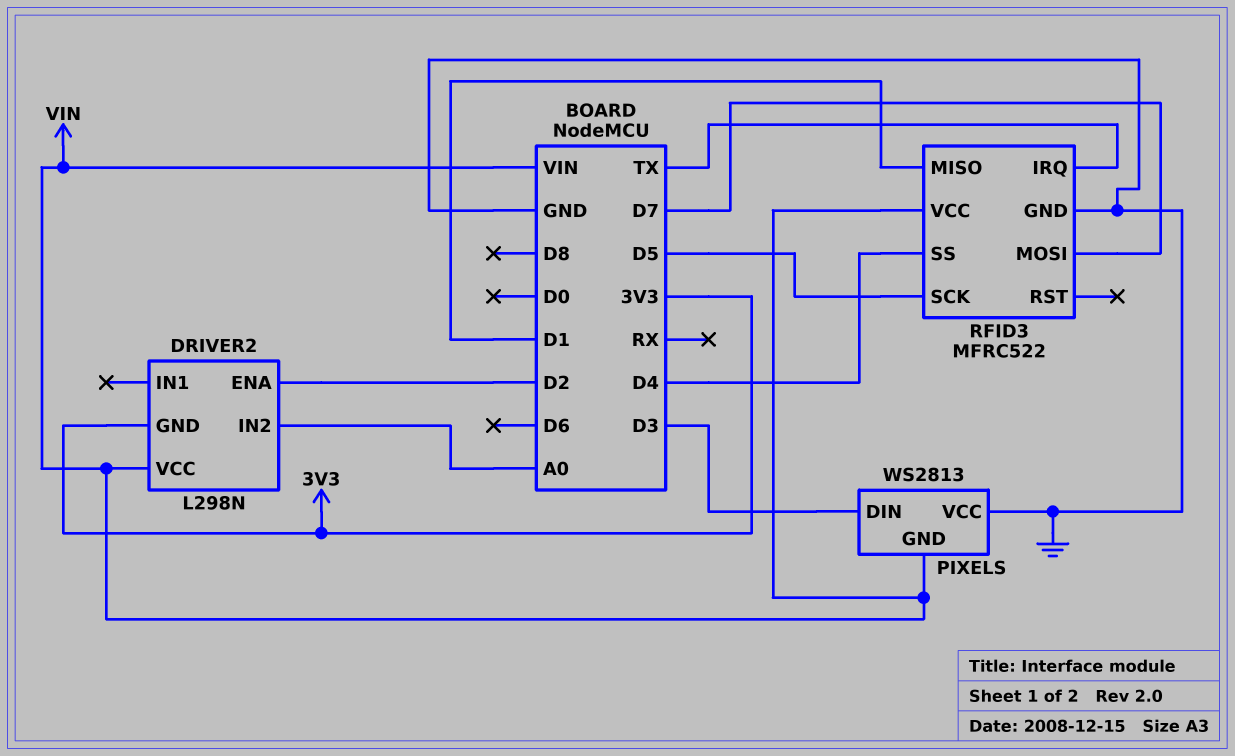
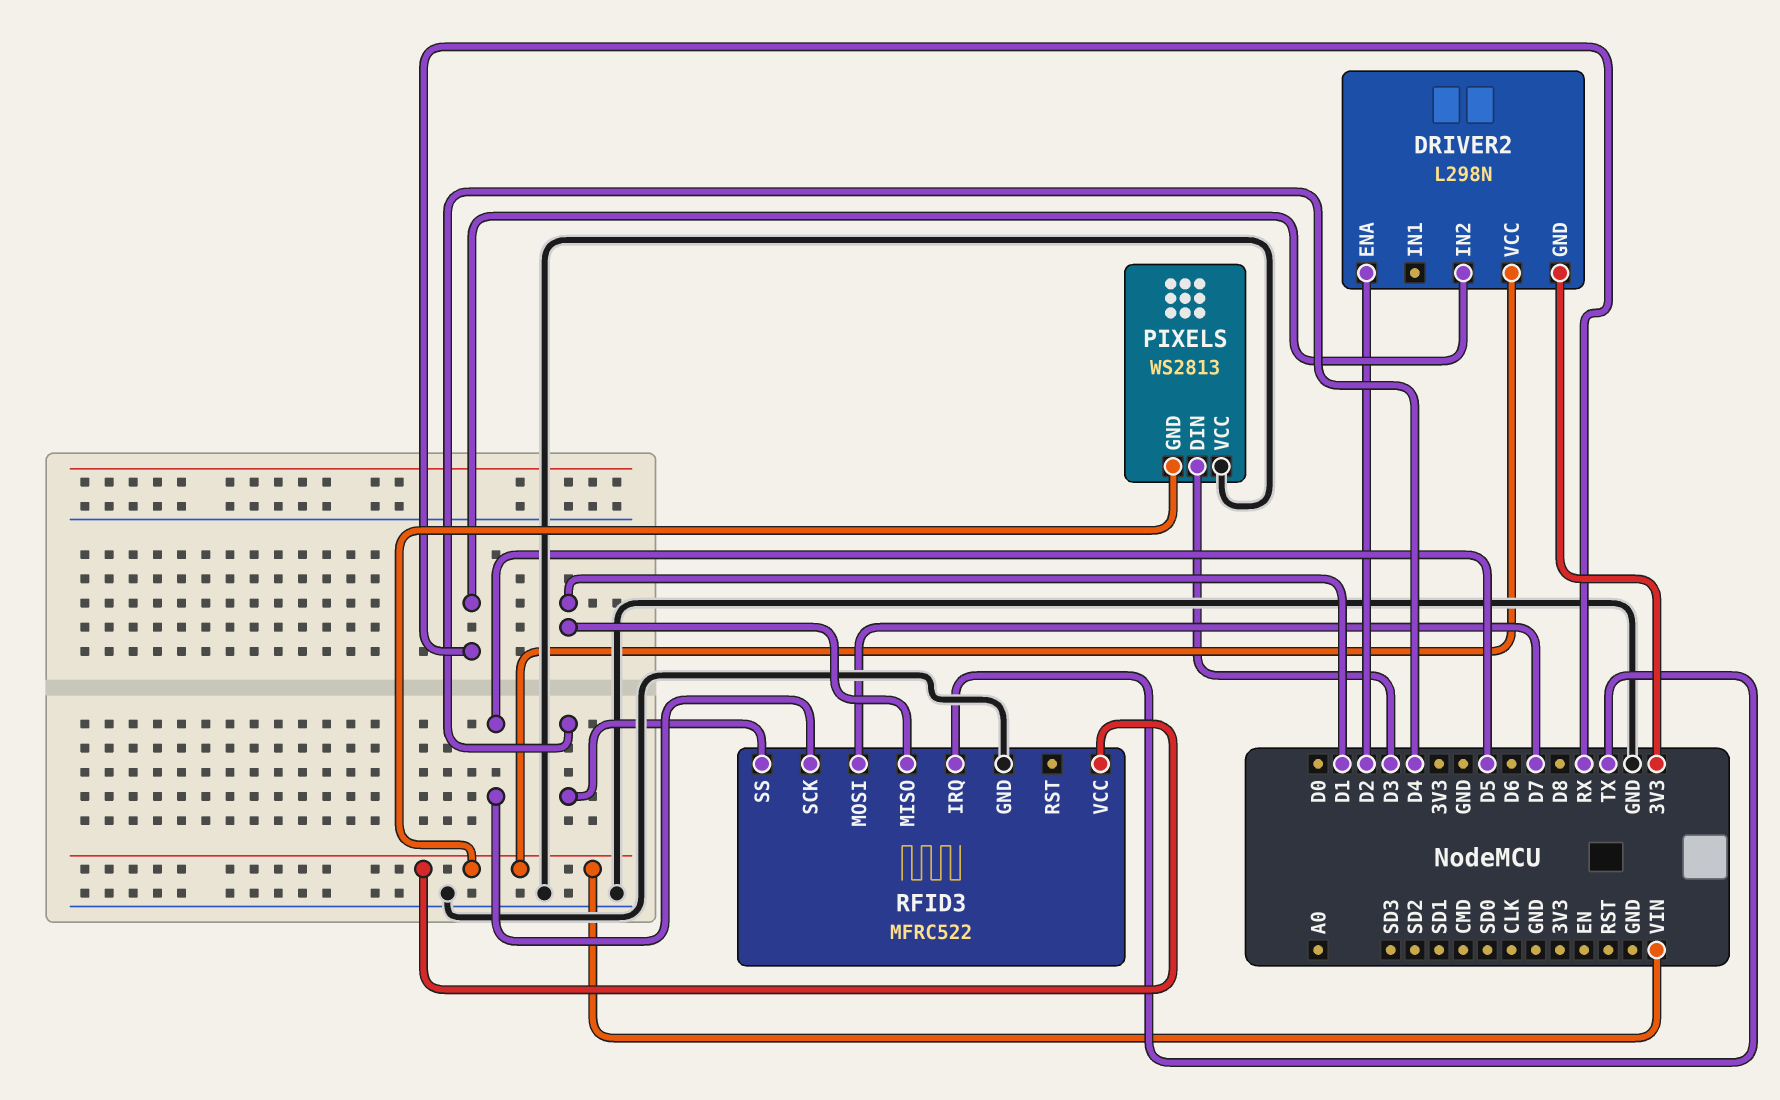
DRIVER2 pin IN2: A0 -> RX

